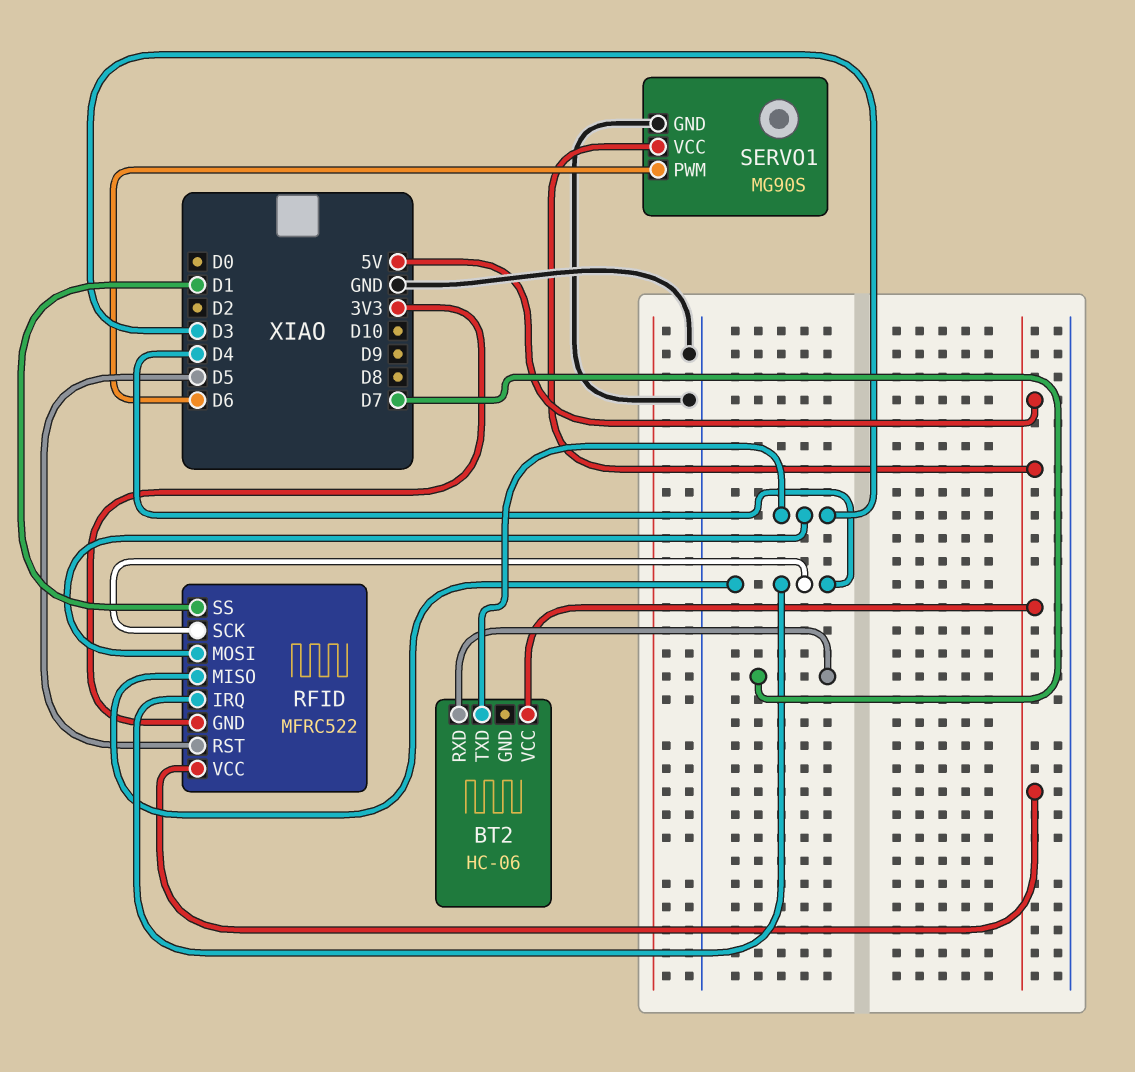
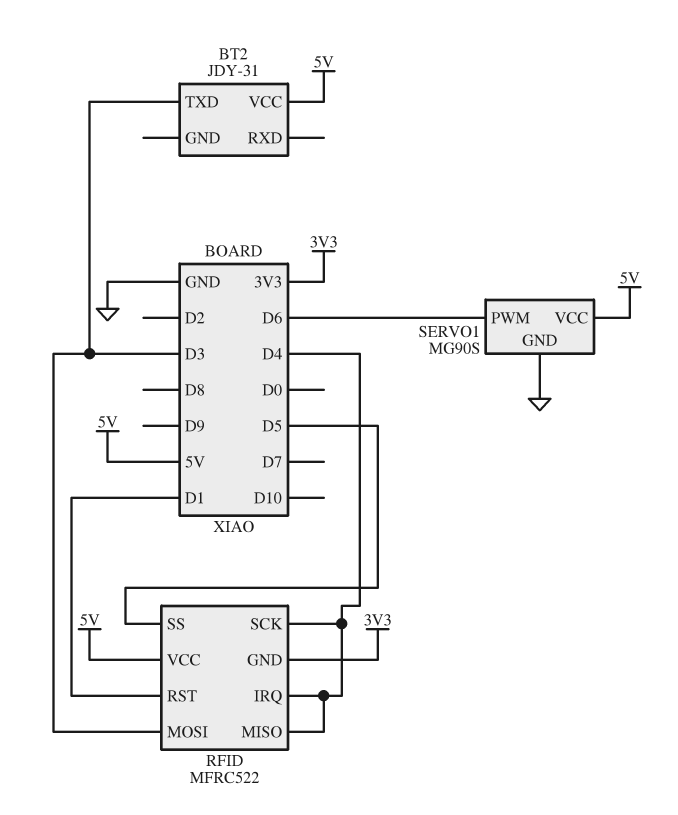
BT2: HC-06 -> JDY-31
BT2 pin RXD: D7 -> none
RFID pin RST: D5 -> D1
RFID pin SS: D1 -> D5

